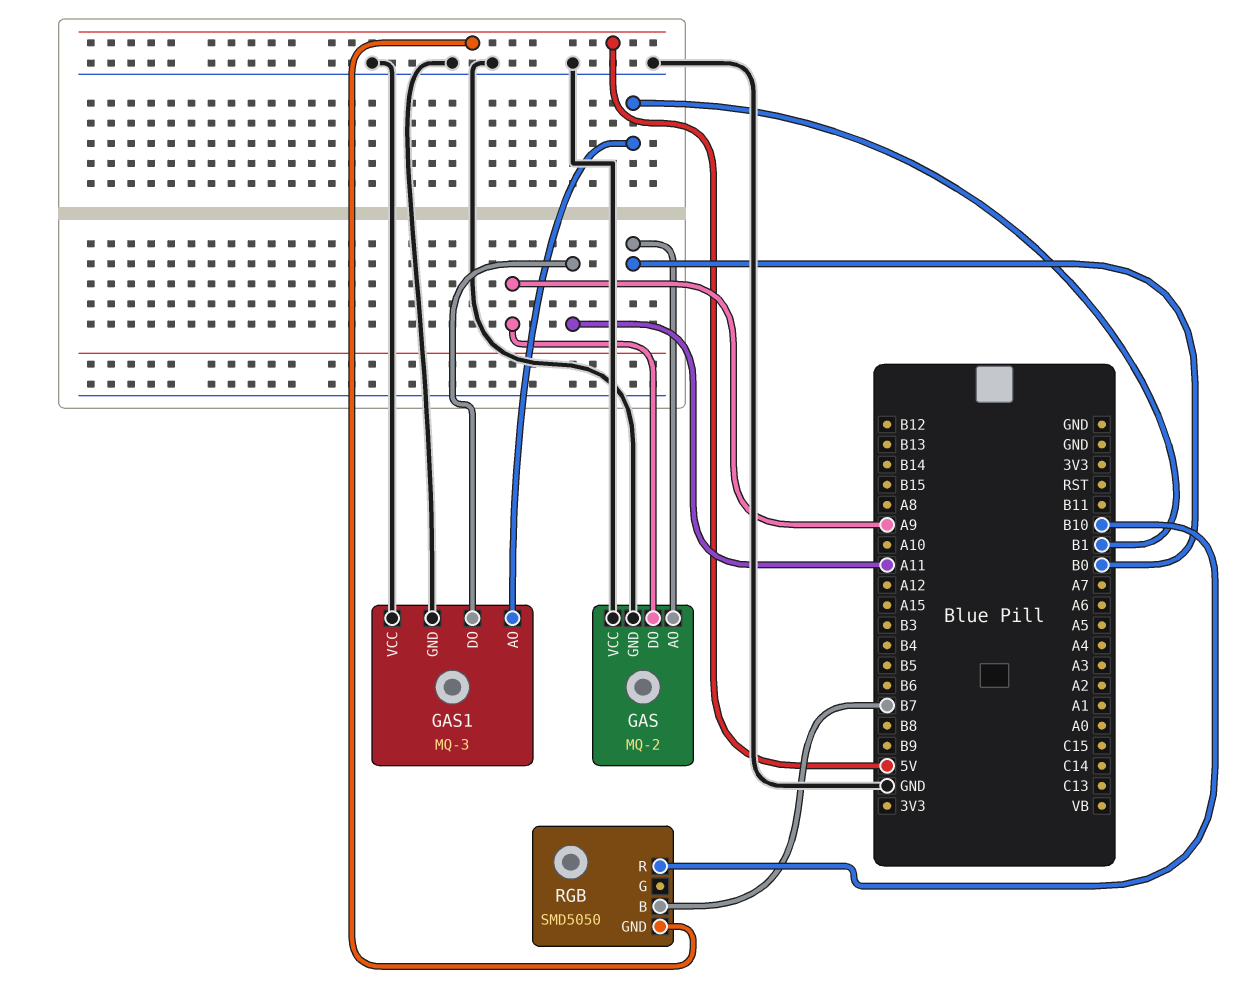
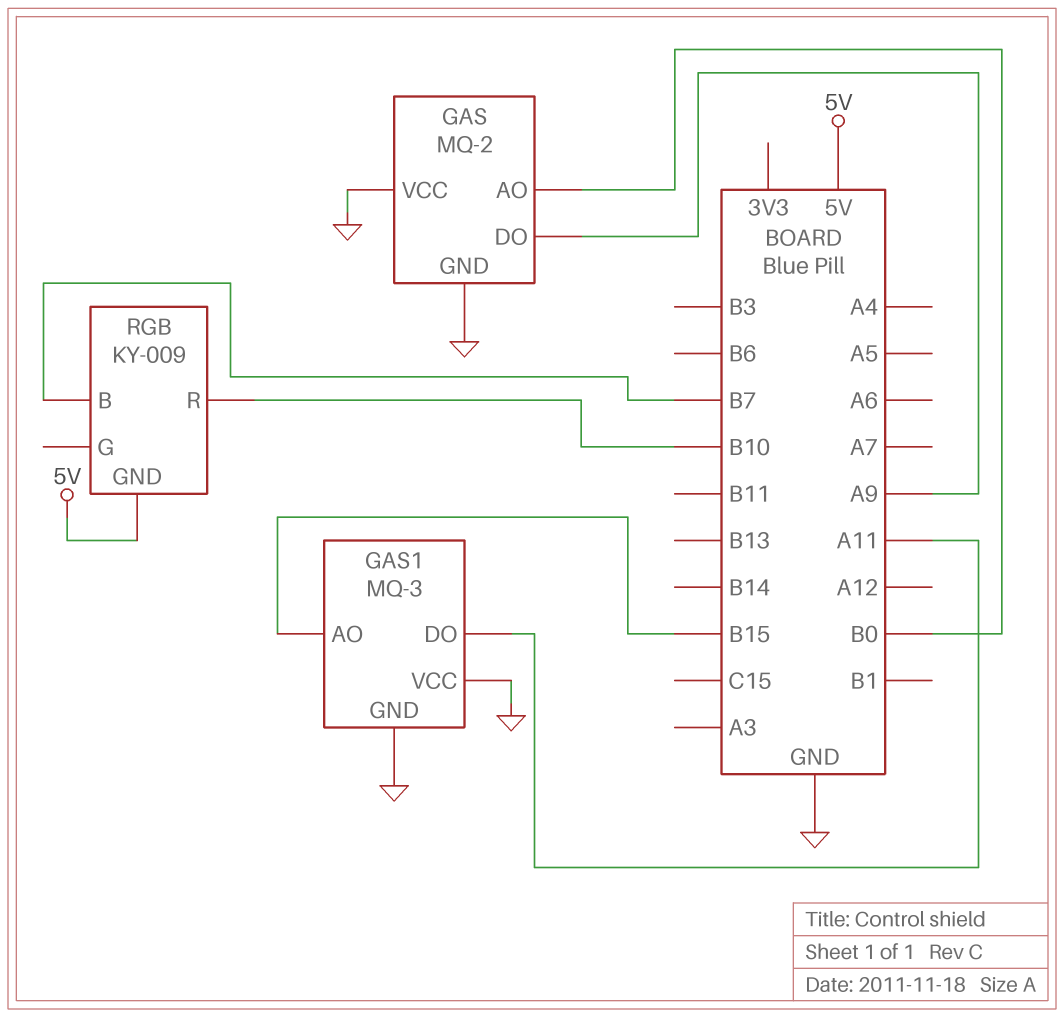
GAS1 pin AO: B1 -> B15
RGB: SMD5050 -> KY-009

